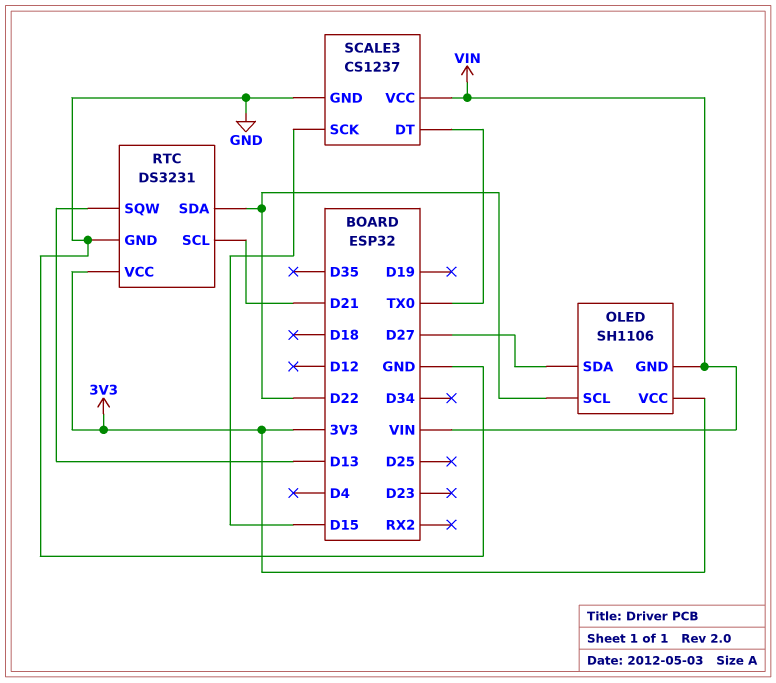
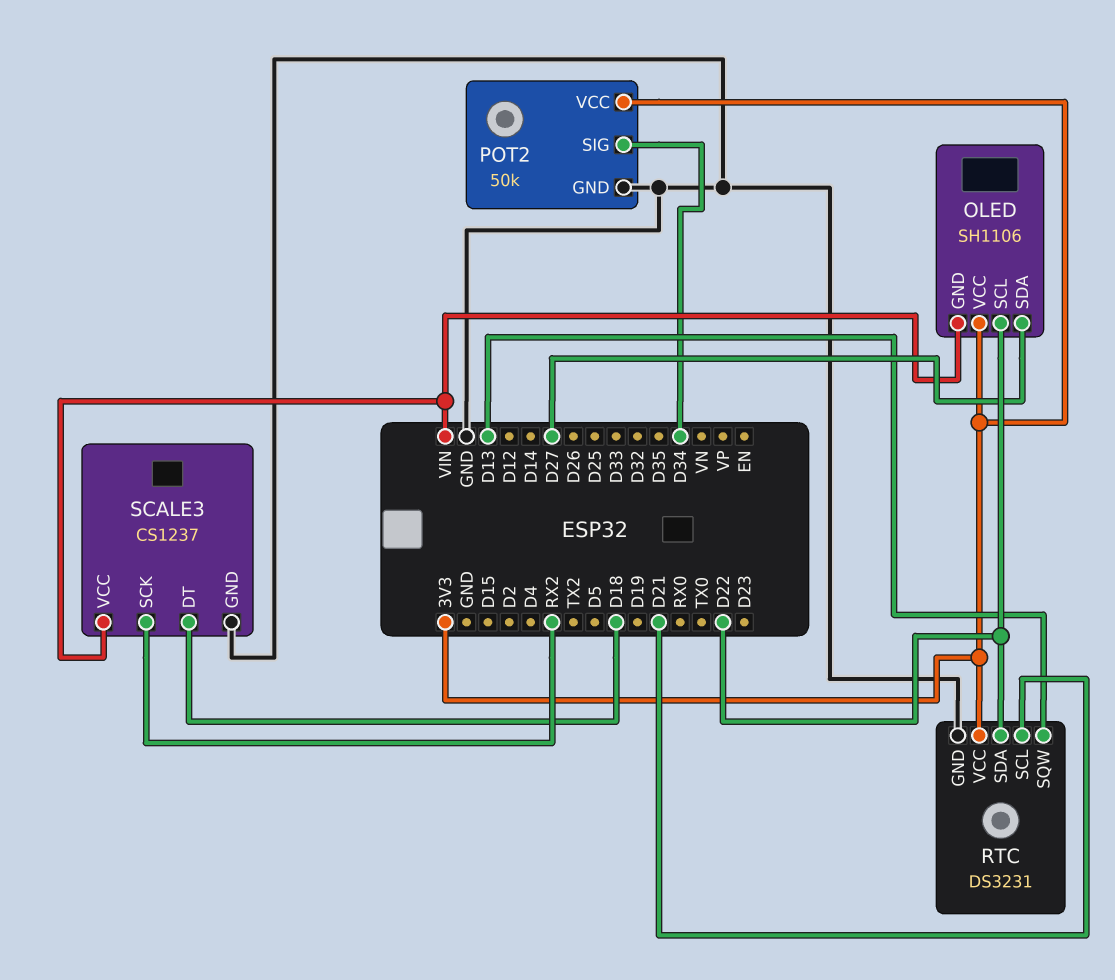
POT2: none -> 50k
POT2 pin GND: none -> GND
POT2 pin SIG: none -> D34
POT2 pin VCC: none -> 3V3
SCALE3 pin DT: TX0 -> D18
SCALE3 pin SCK: D15 -> RX2

